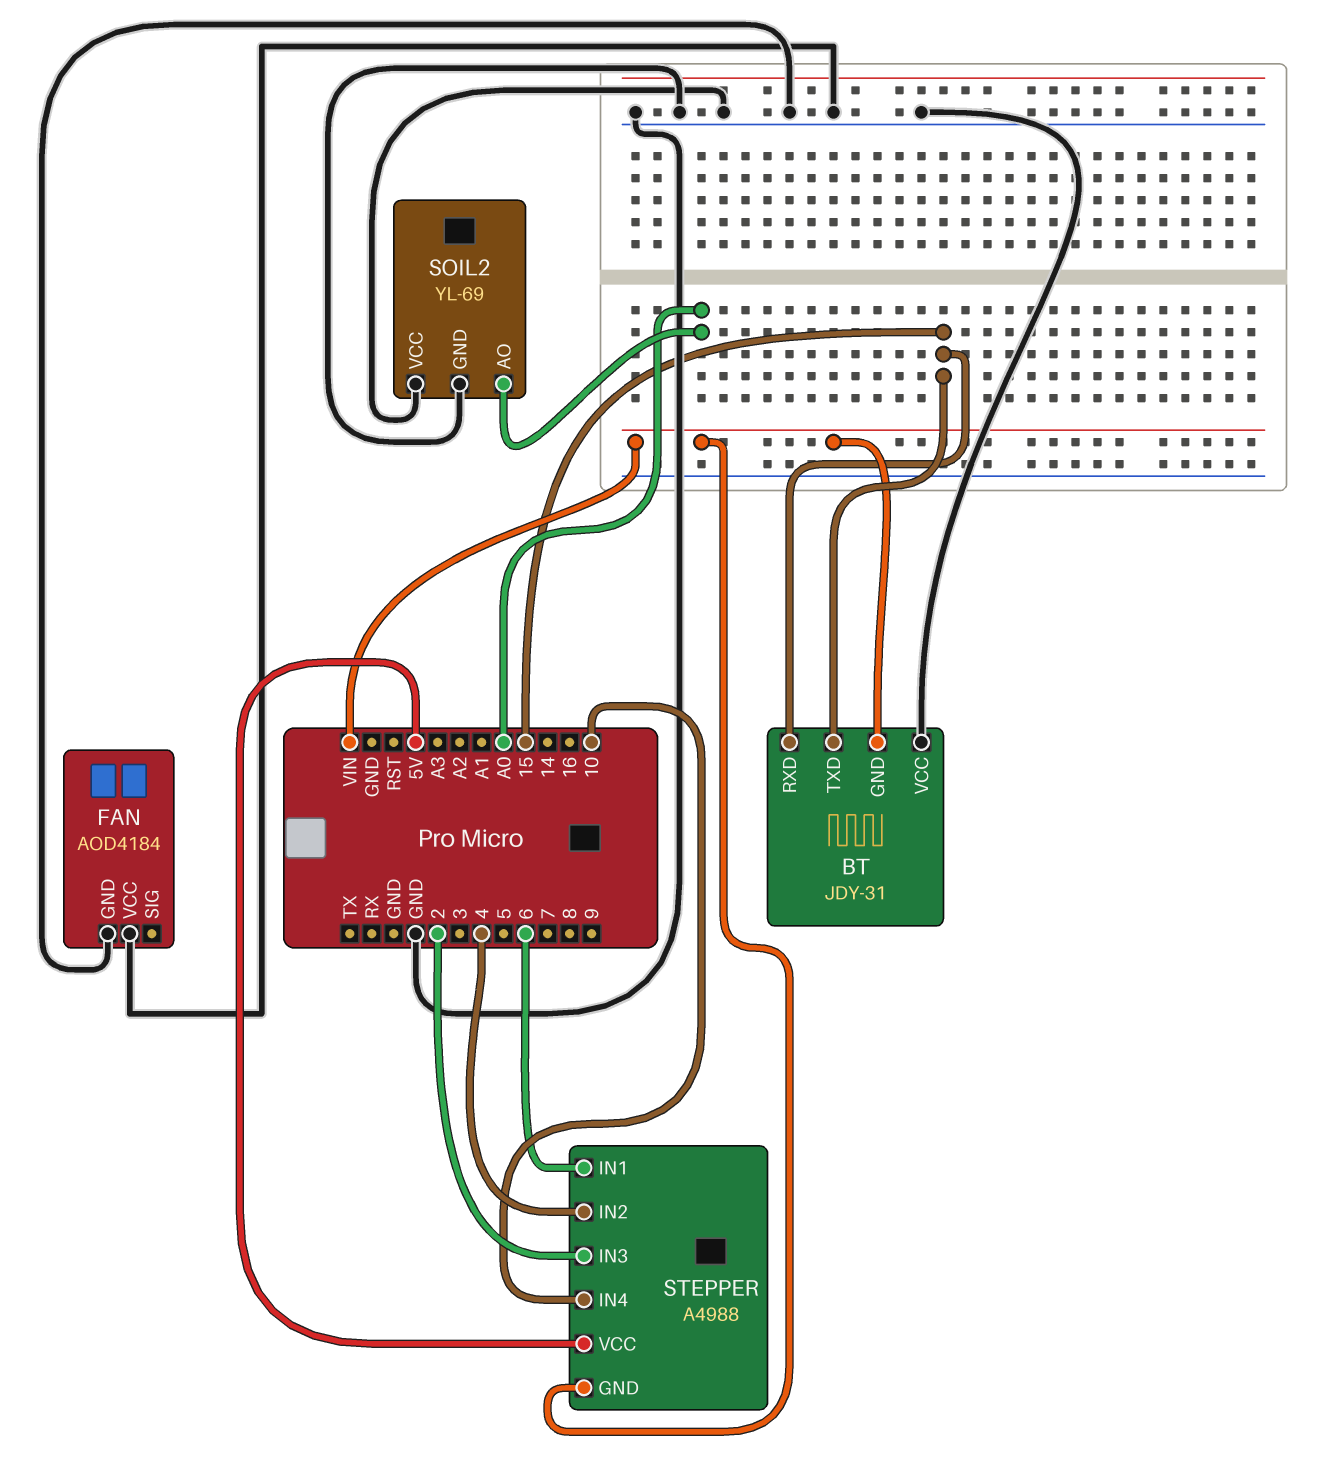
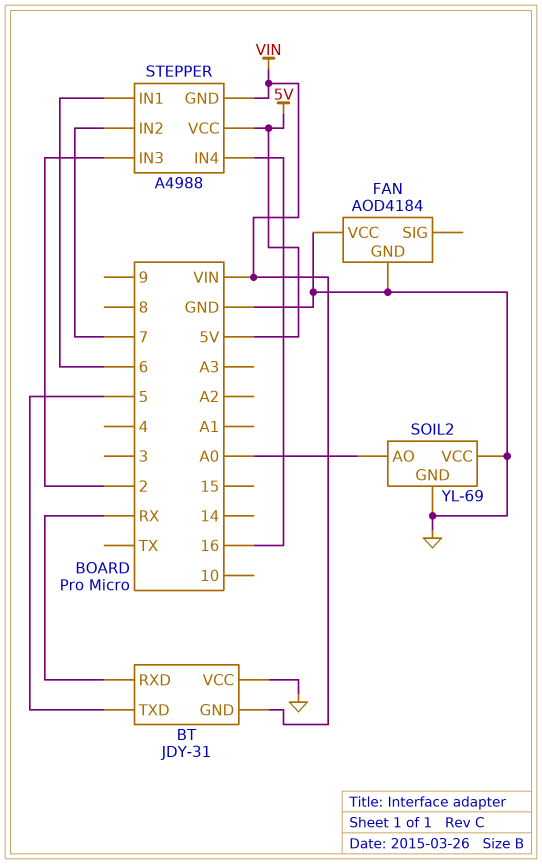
BT pin RXD: 15 -> RX
BT pin TXD: 15 -> 5
STEPPER pin IN2: 4 -> 7
STEPPER pin IN4: 10 -> 16

